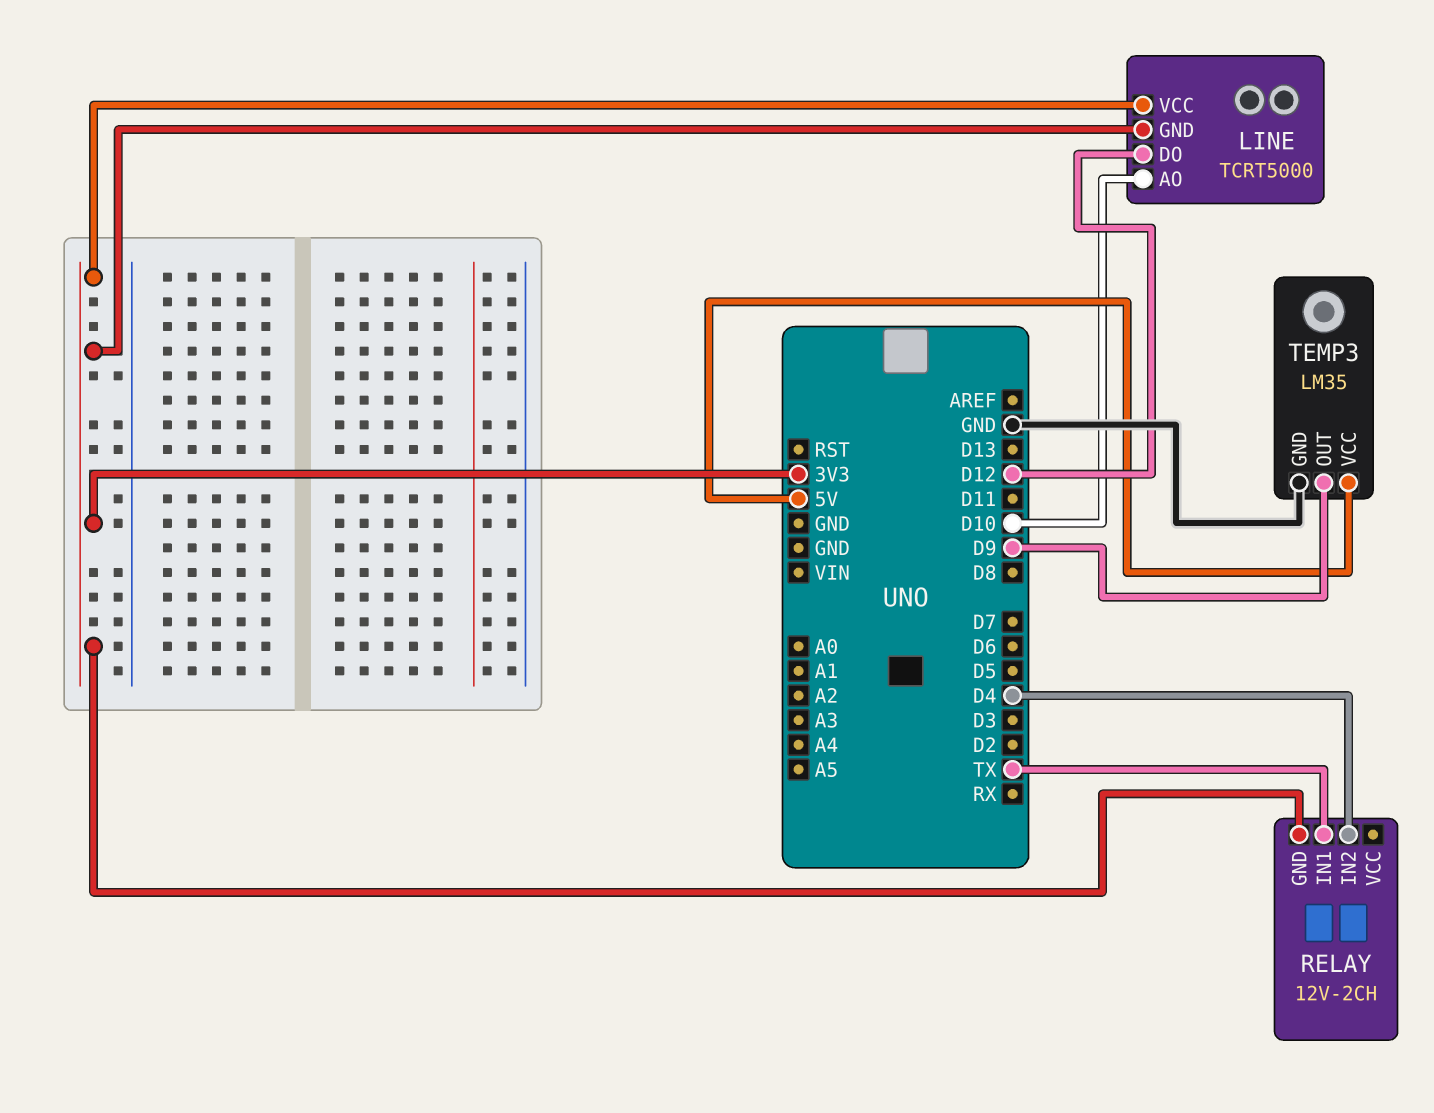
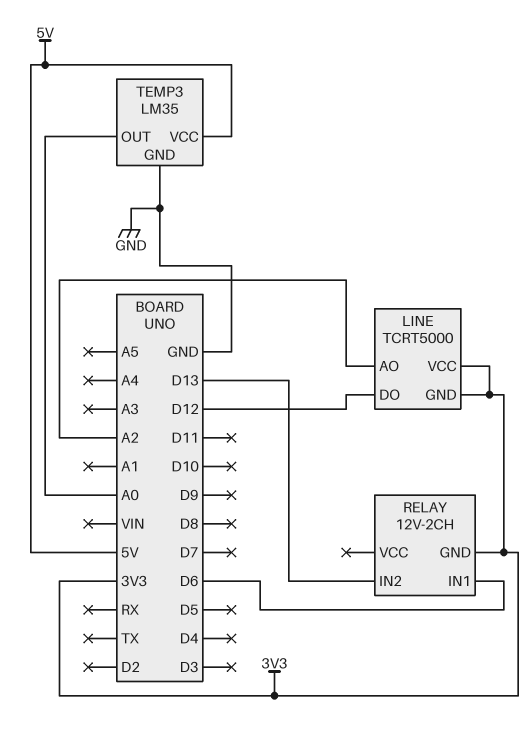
LINE pin AO: D10 -> A2
RELAY pin IN1: TX -> D6
RELAY pin IN2: D4 -> D13
TEMP3 pin OUT: D9 -> A0

